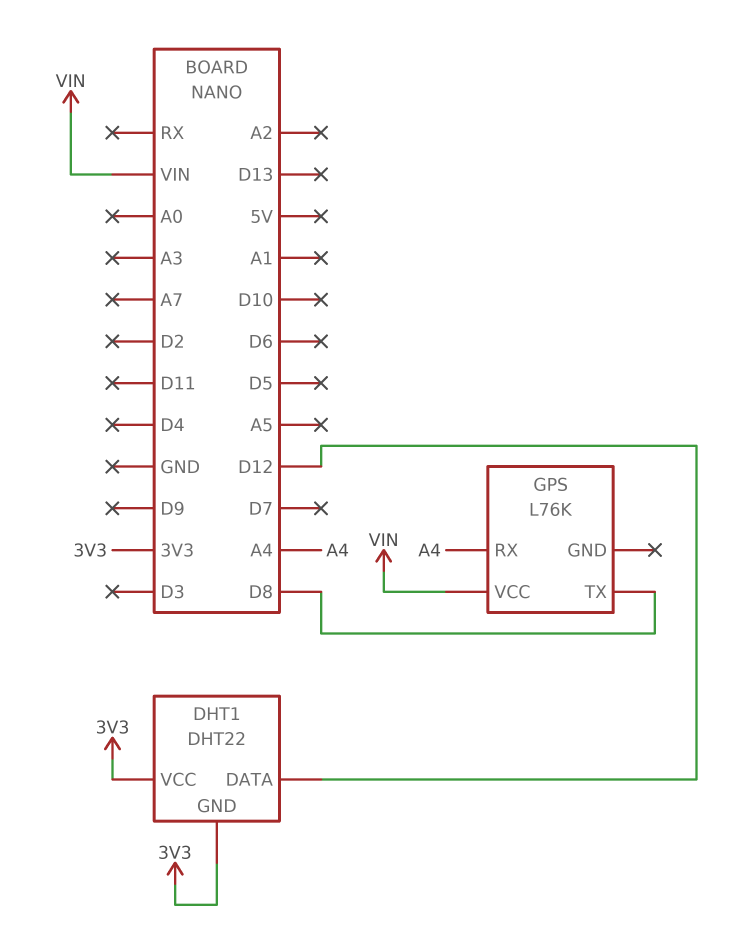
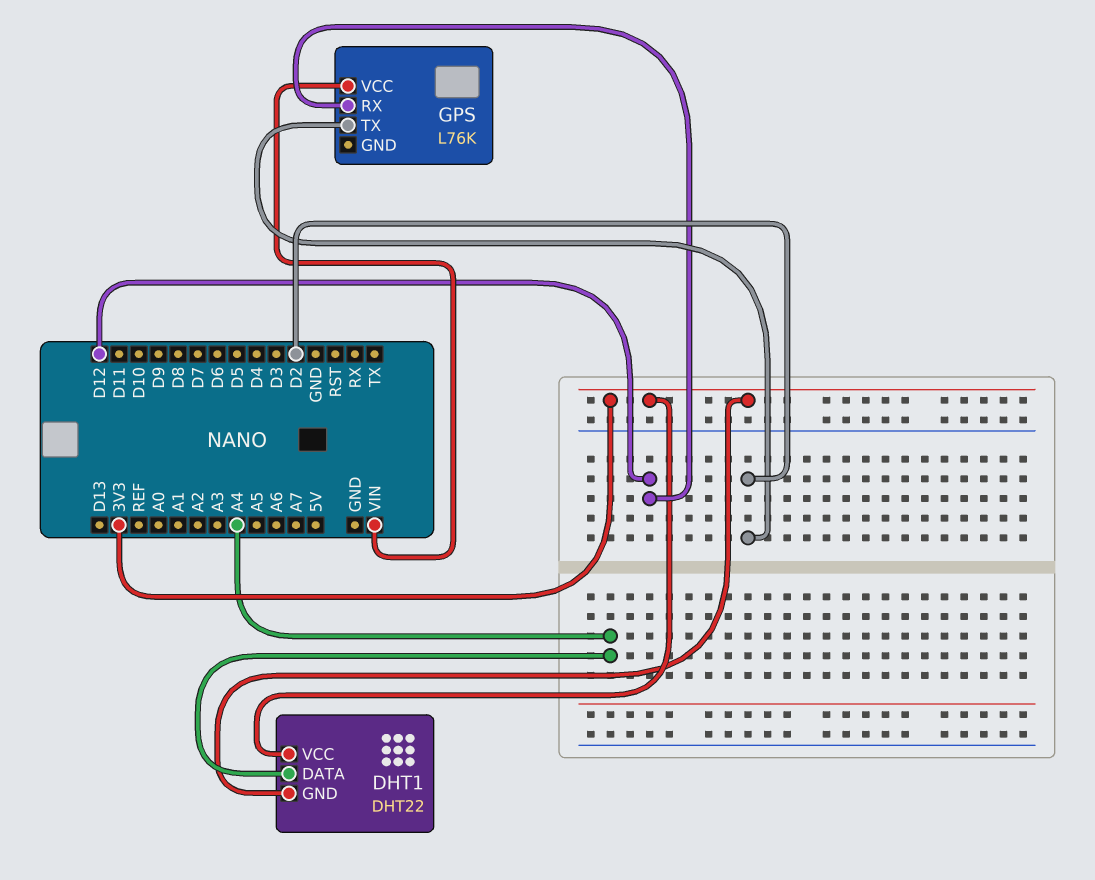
DHT1 pin DATA: D12 -> A4
GPS pin RX: A4 -> D12
GPS pin TX: D8 -> D2

